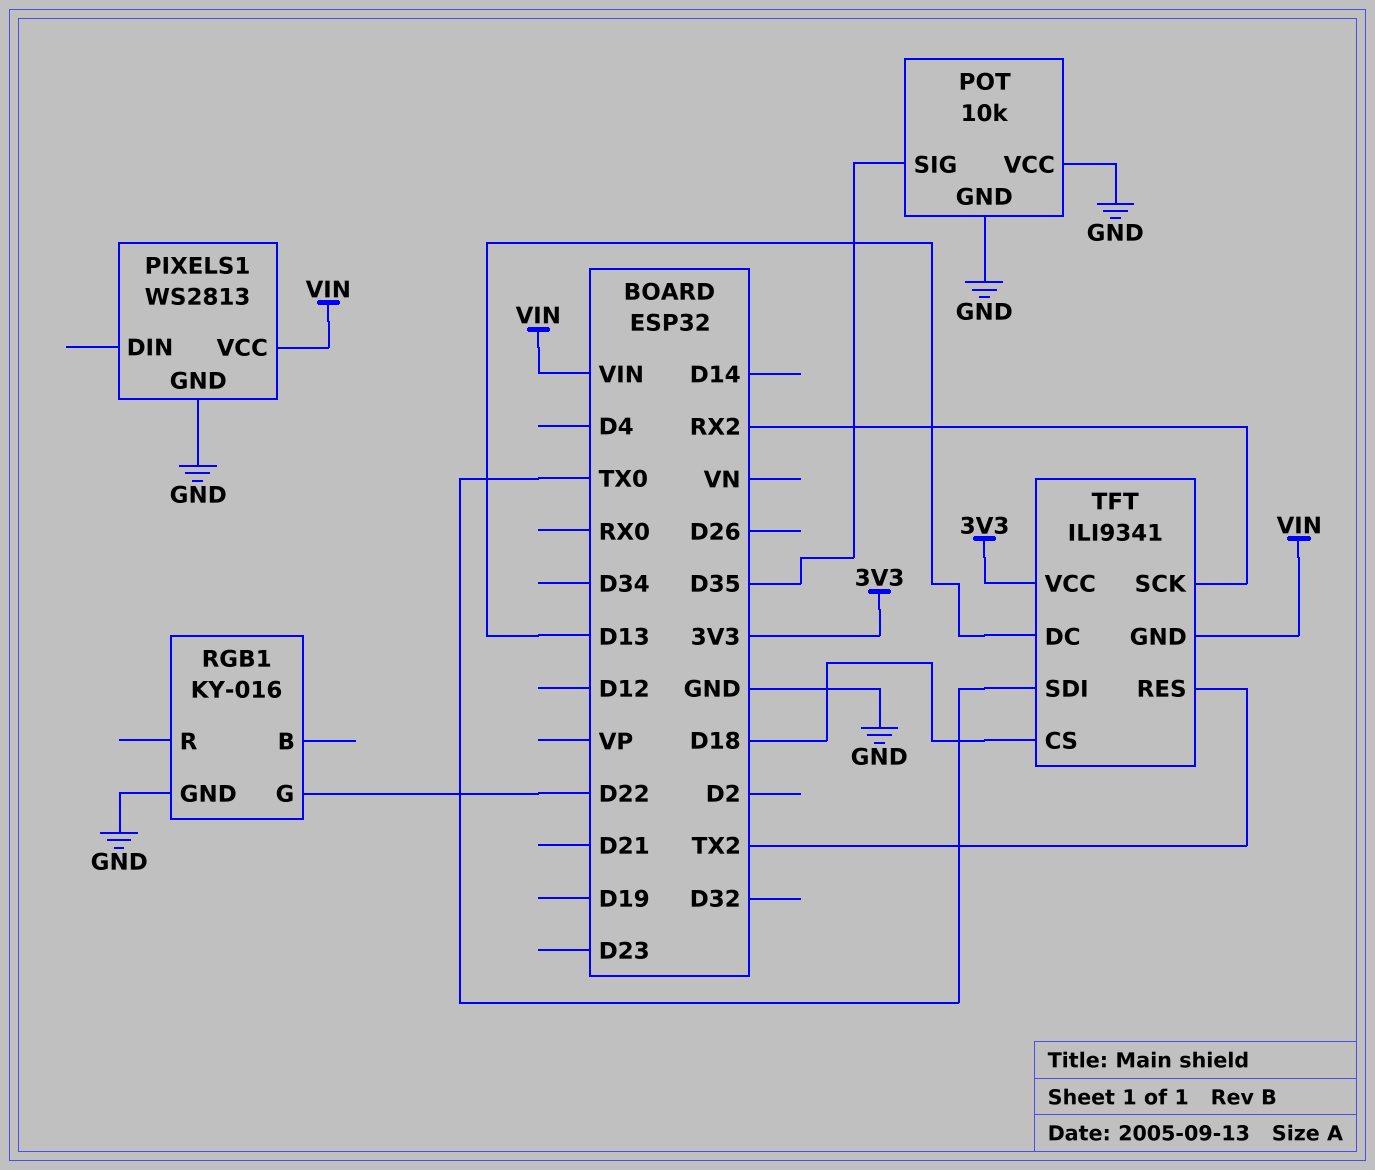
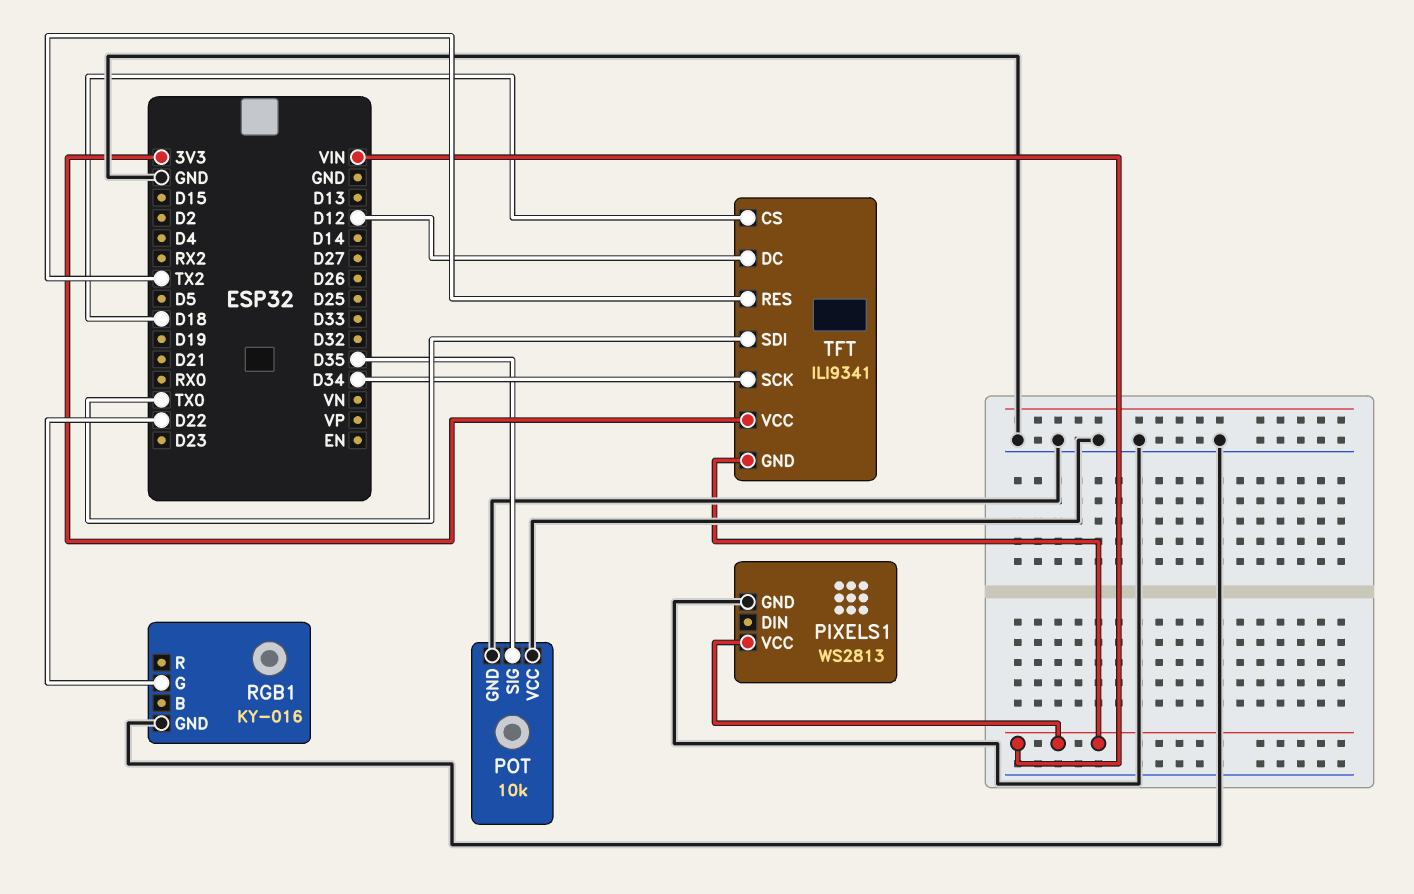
TFT pin DC: D13 -> D12
TFT pin SCK: RX2 -> D34

